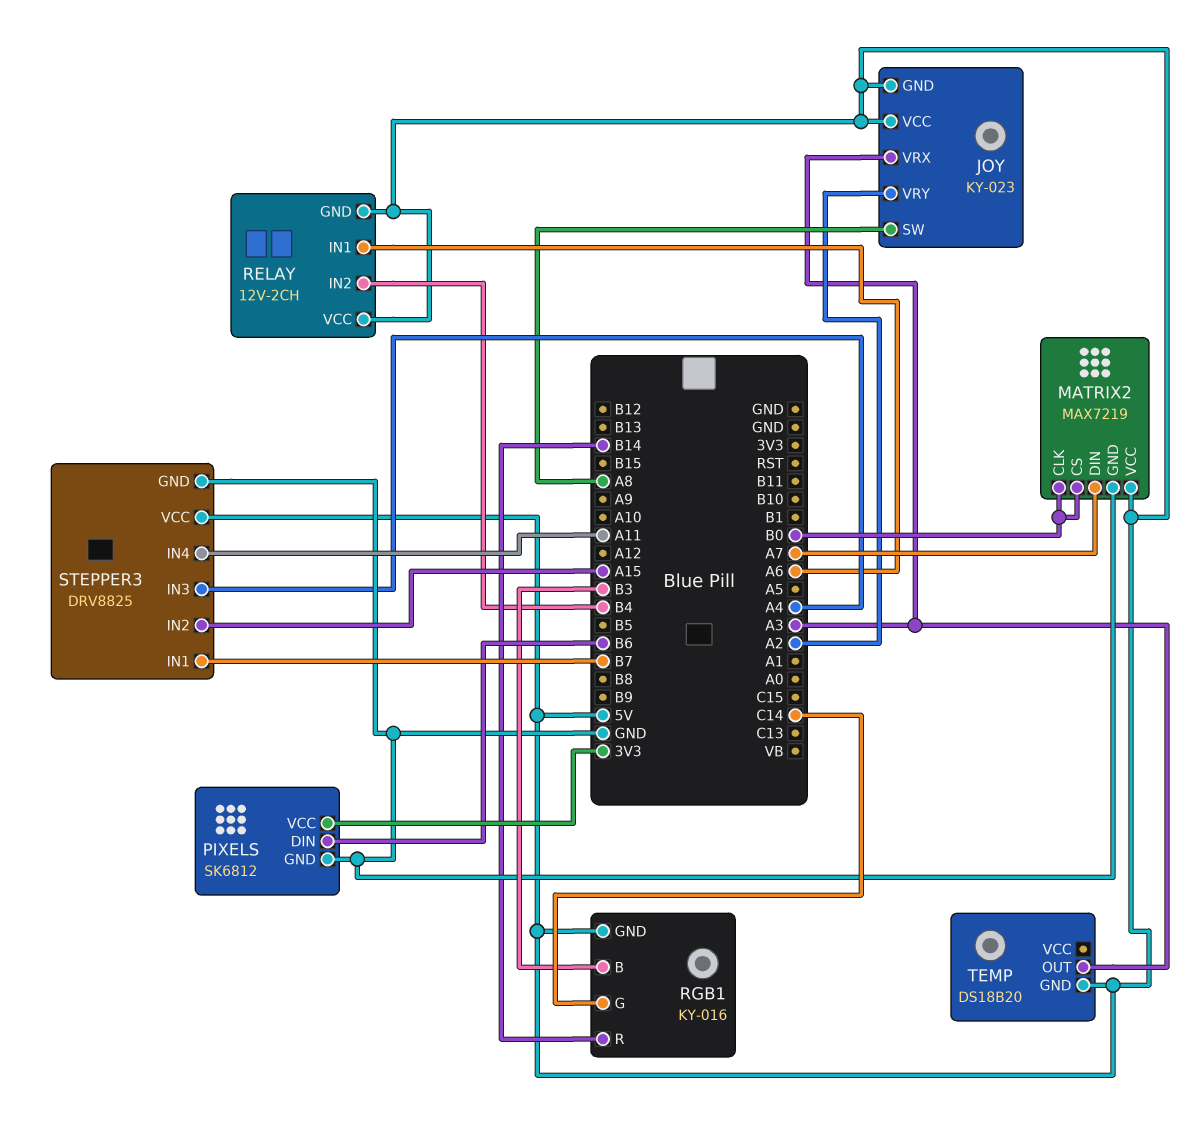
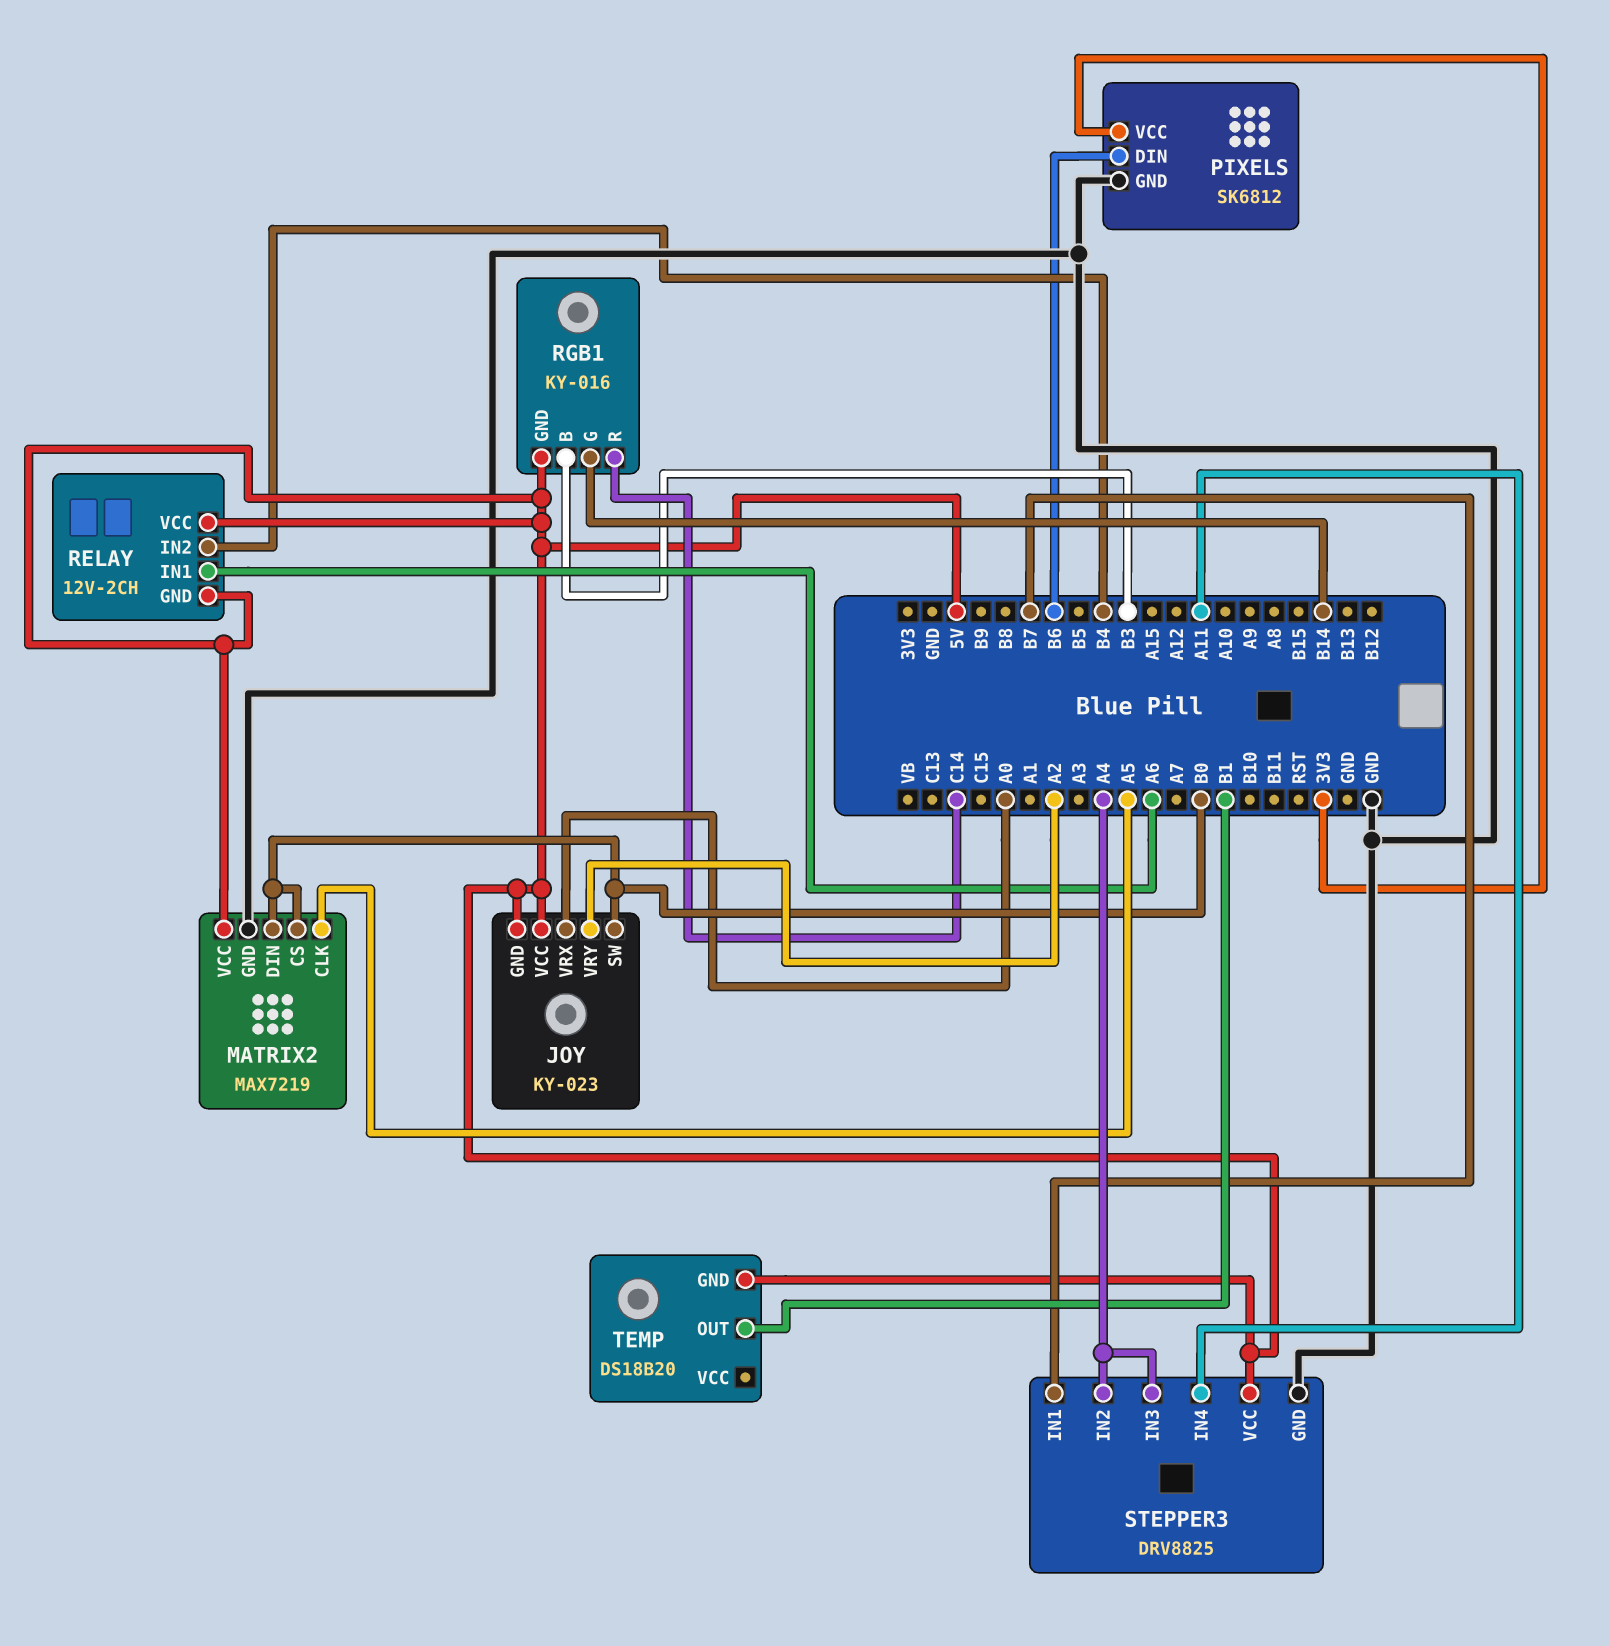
JOY pin SW: A8 -> B0
JOY pin VRX: A3 -> A0
MATRIX2 pin CLK: B0 -> A5
MATRIX2 pin DIN: A7 -> B0
RGB1 pin G: C14 -> B14
RGB1 pin R: B14 -> C14
STEPPER3 pin IN2: A15 -> A4
TEMP pin OUT: A3 -> B1

